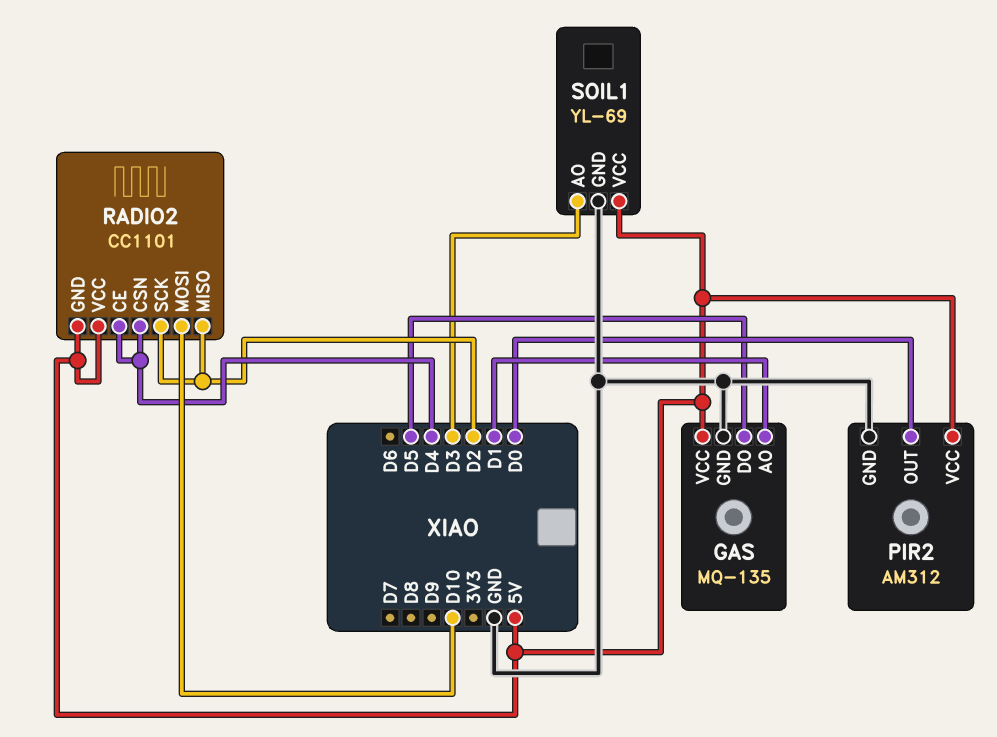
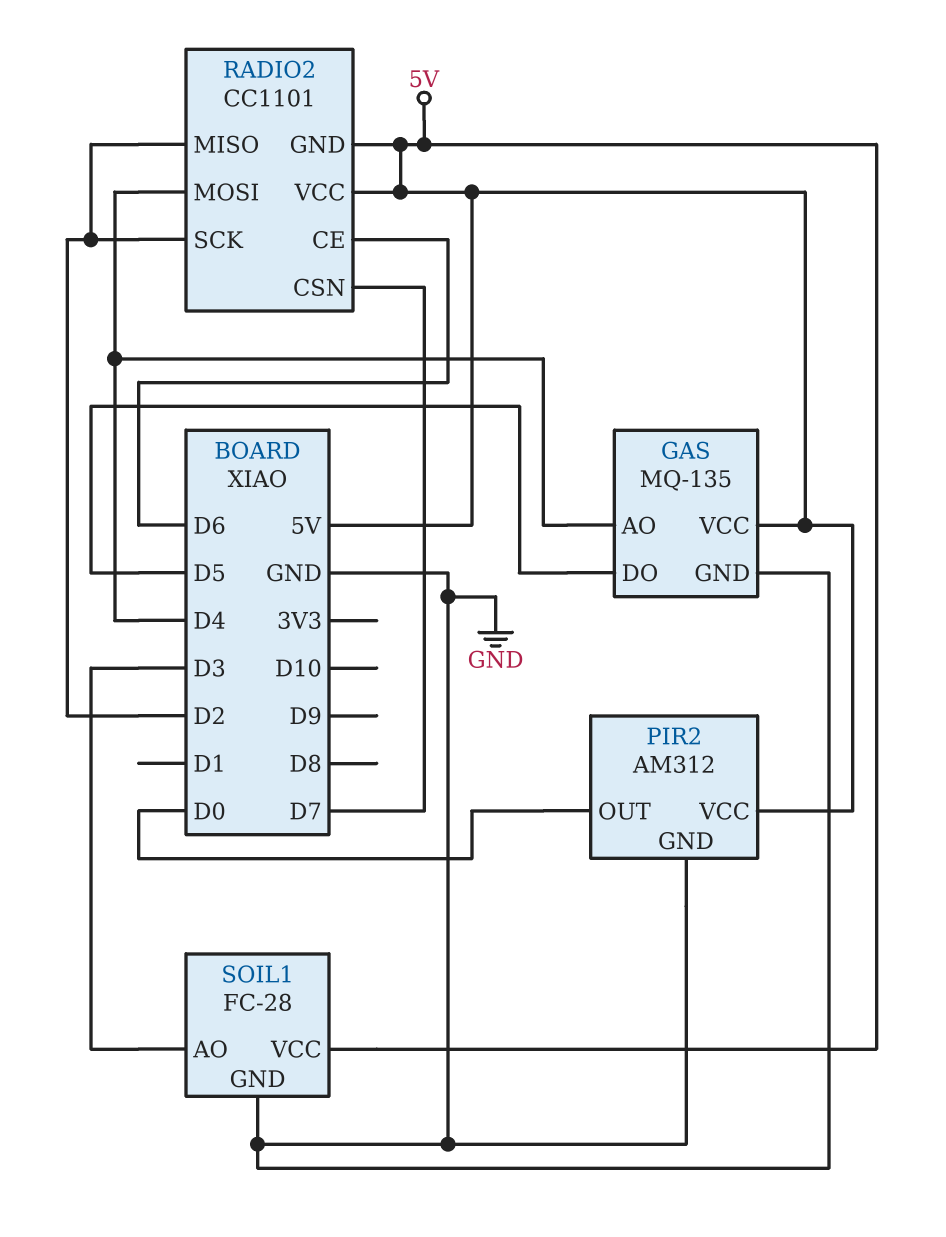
GAS pin AO: D1 -> D4
RADIO2 pin CE: D4 -> D6
RADIO2 pin CSN: D4 -> D7
RADIO2 pin MOSI: D10 -> D4
SOIL1: YL-69 -> FC-28

